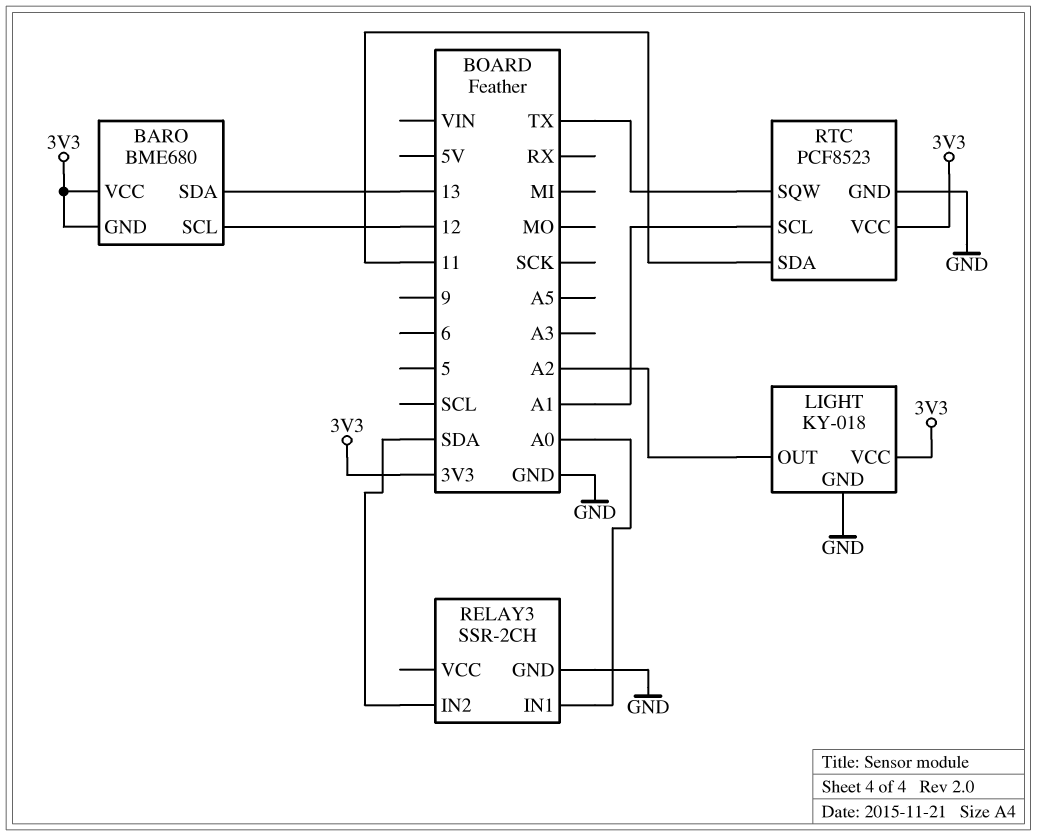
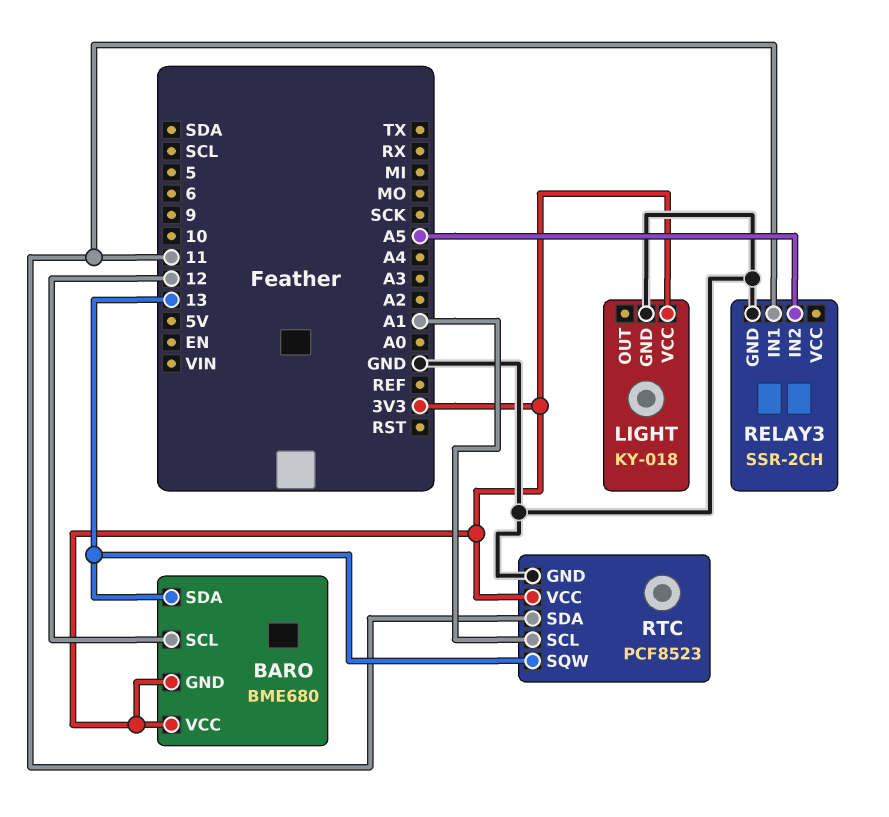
LIGHT pin OUT: A2 -> none
RELAY3 pin IN1: A0 -> 11
RELAY3 pin IN2: SDA -> A5
RTC pin SQW: TX -> 13

